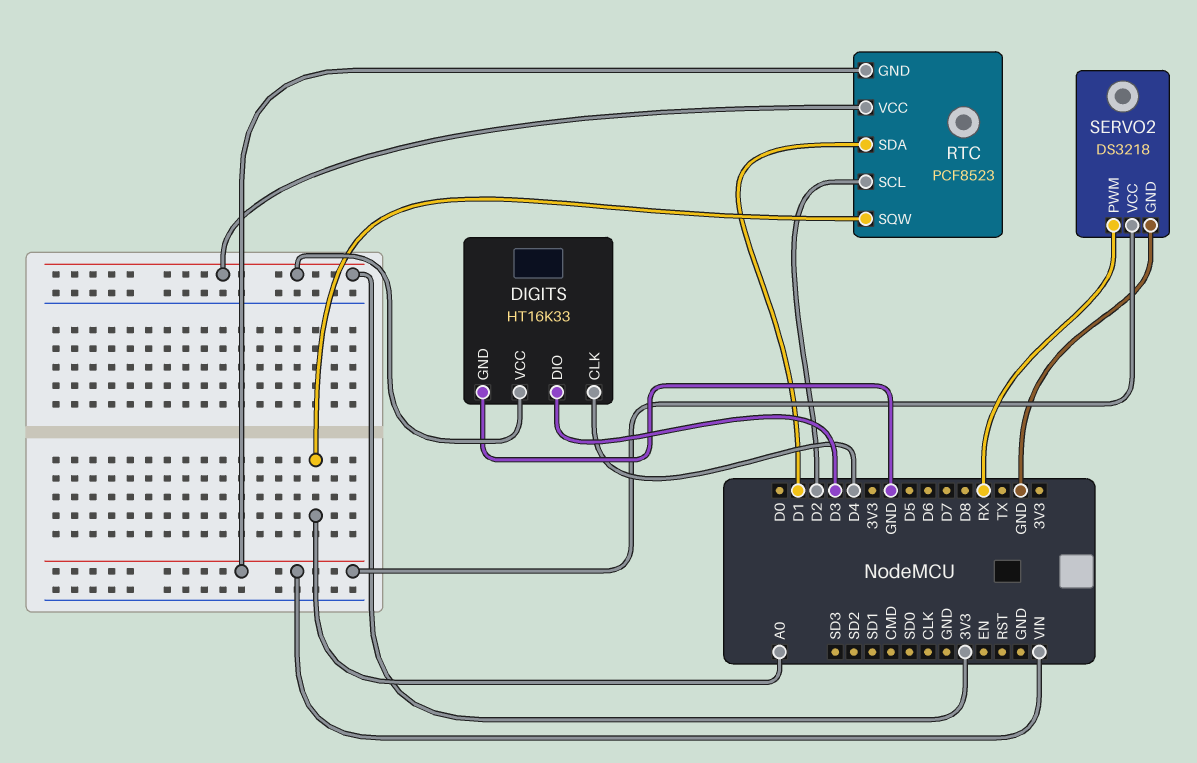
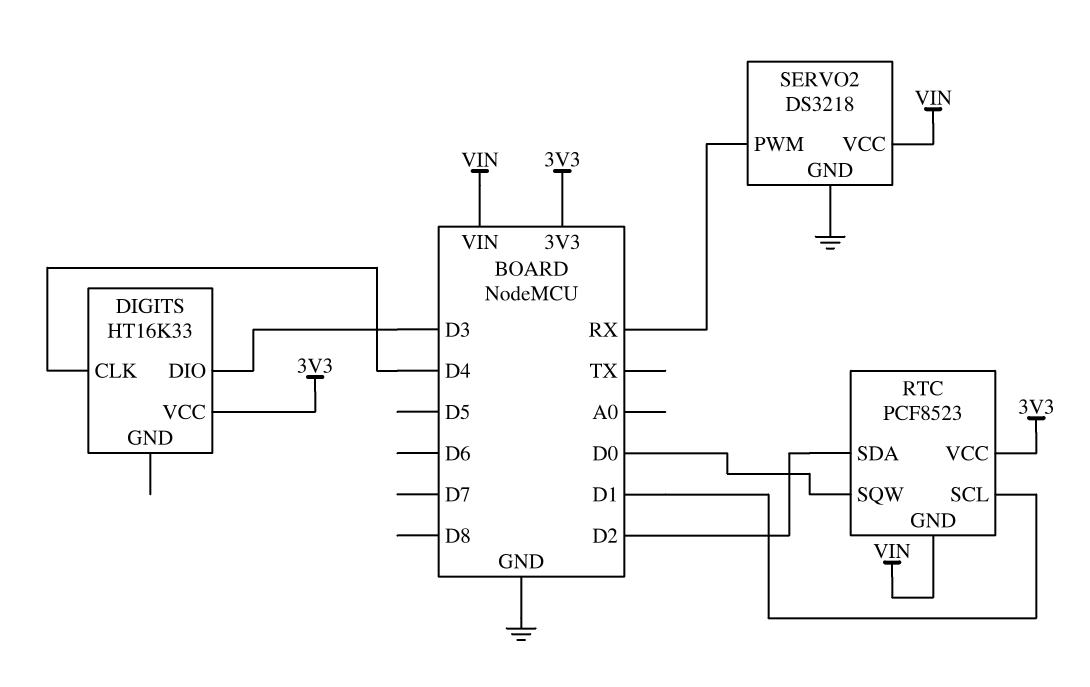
DIGITS pin GND: GND -> none
RTC pin SCL: D2 -> D1
RTC pin SDA: D1 -> D2
RTC pin SQW: A0 -> D0

